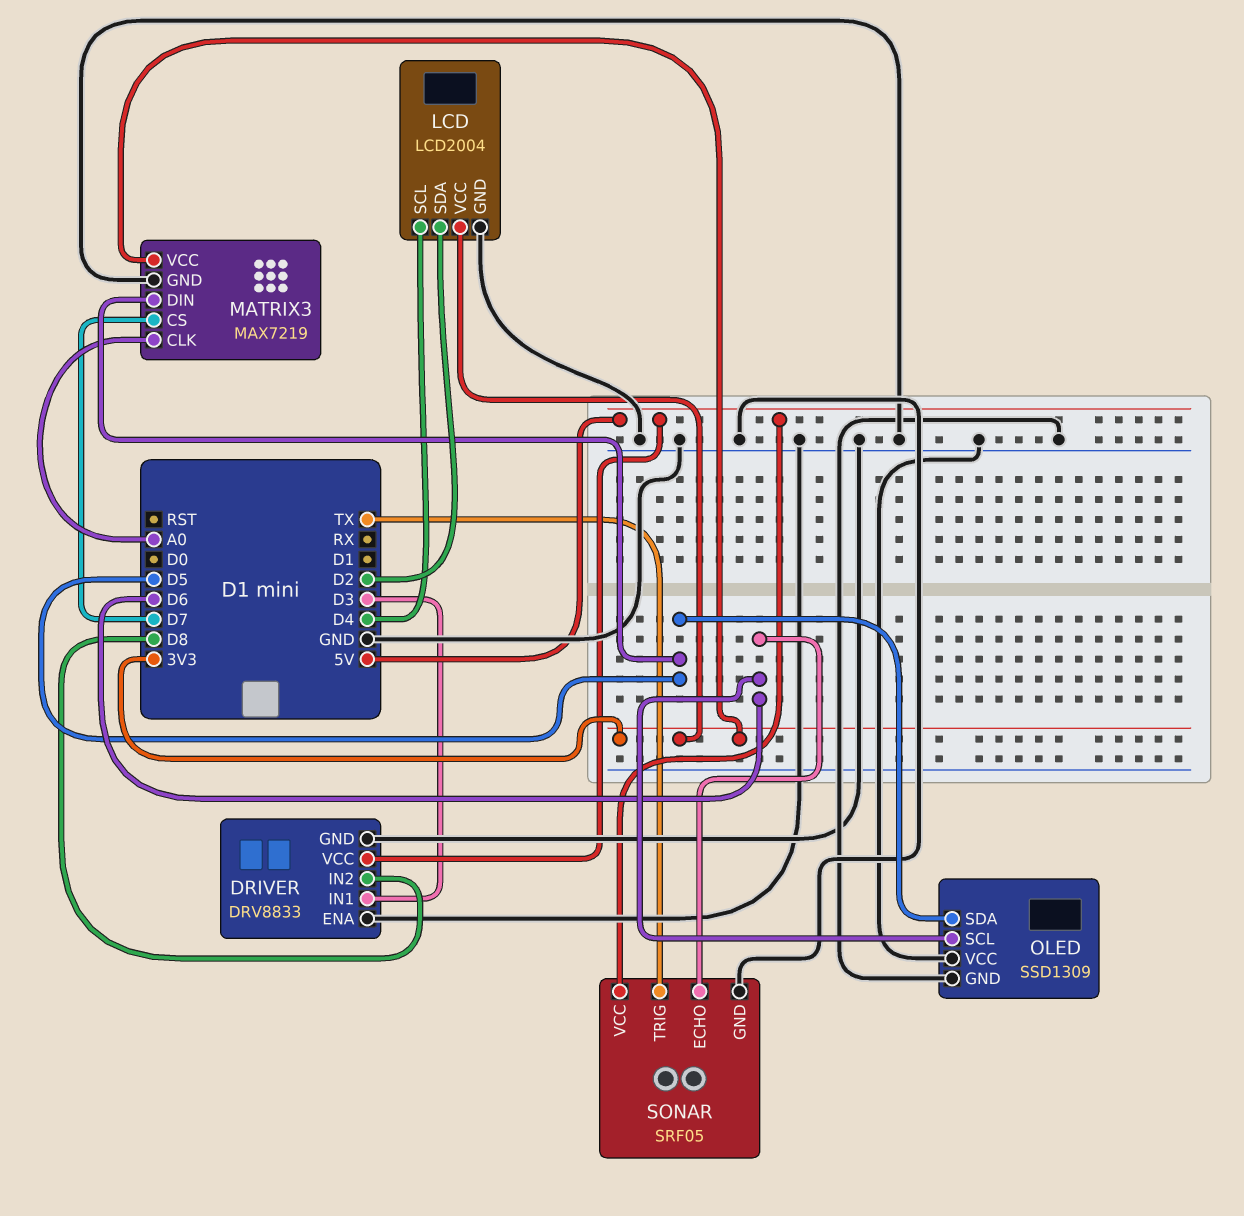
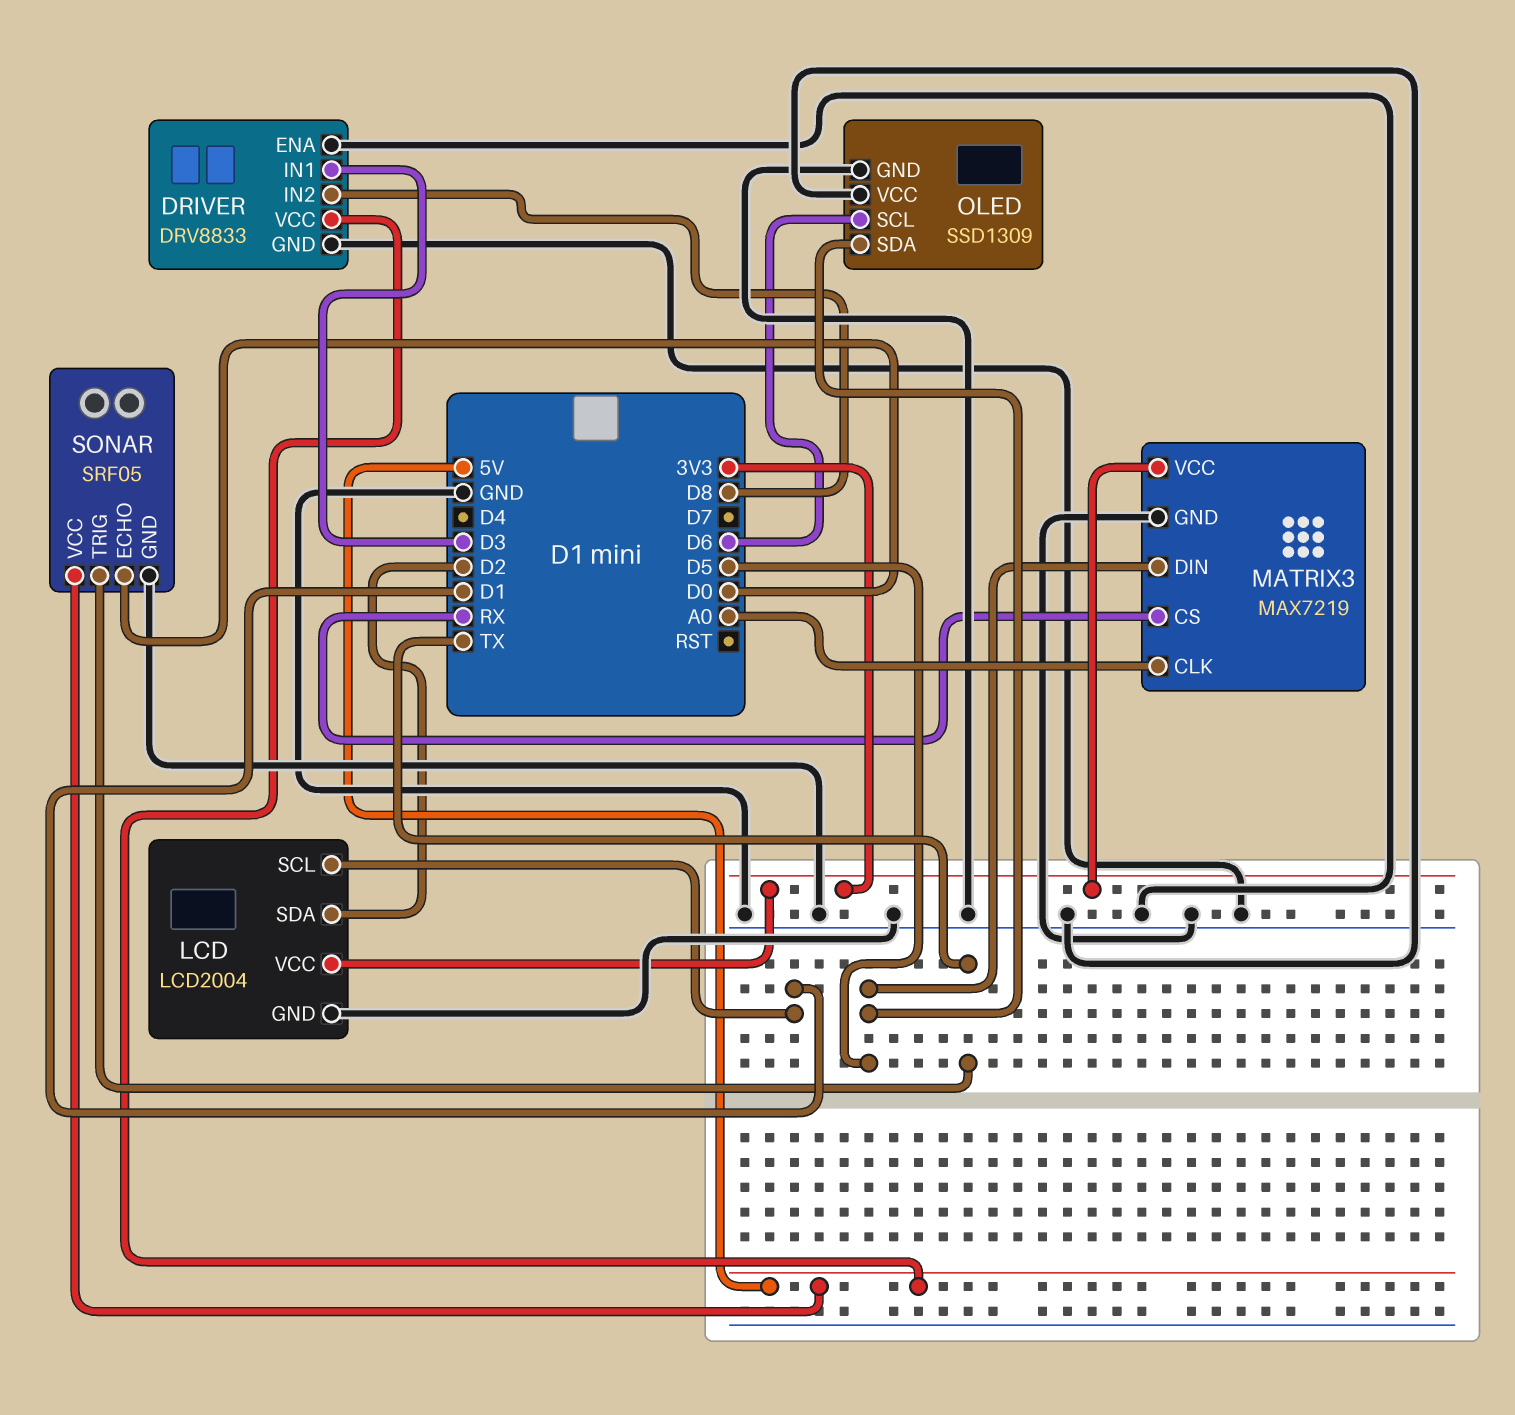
LCD pin SCL: D4 -> D1
MATRIX3 pin CS: D7 -> RX
SONAR pin ECHO: D6 -> D0

